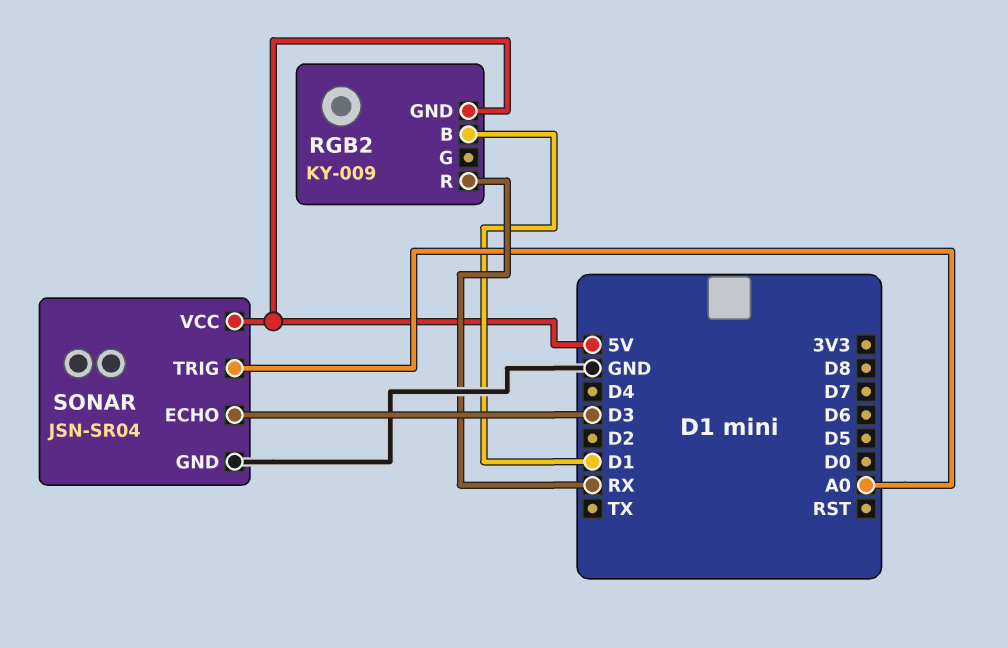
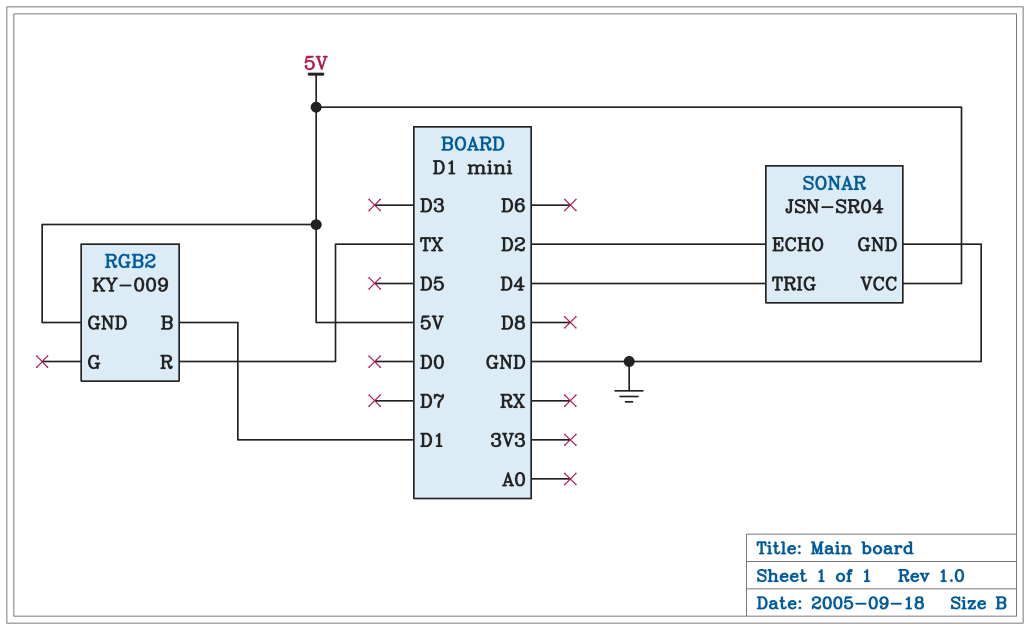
RGB2 pin R: RX -> TX
SONAR pin ECHO: D3 -> D2
SONAR pin TRIG: A0 -> D4

